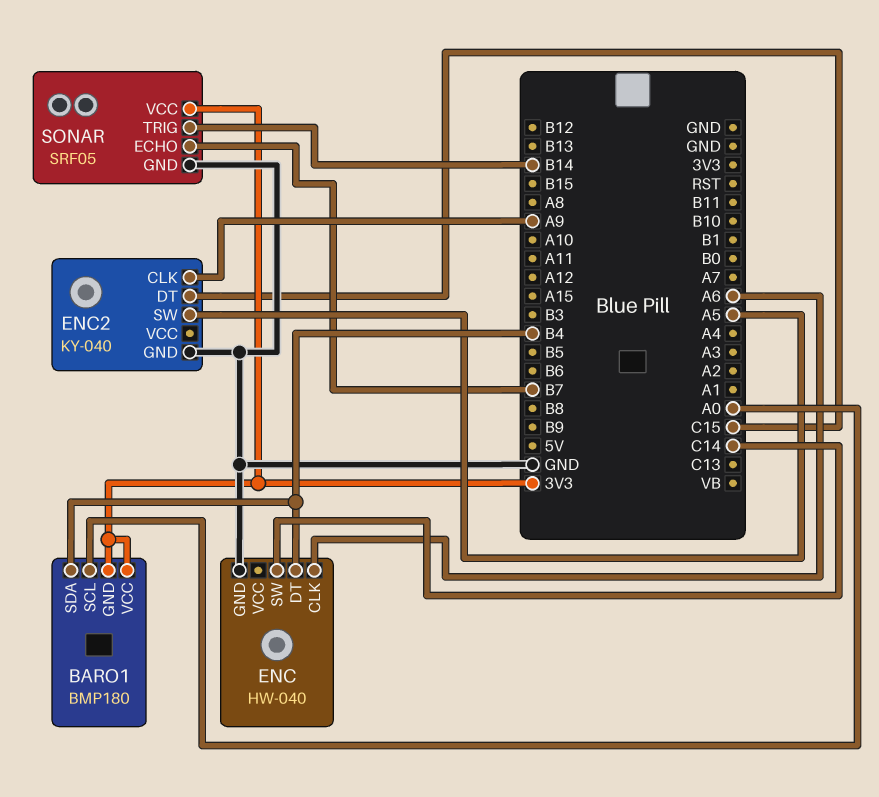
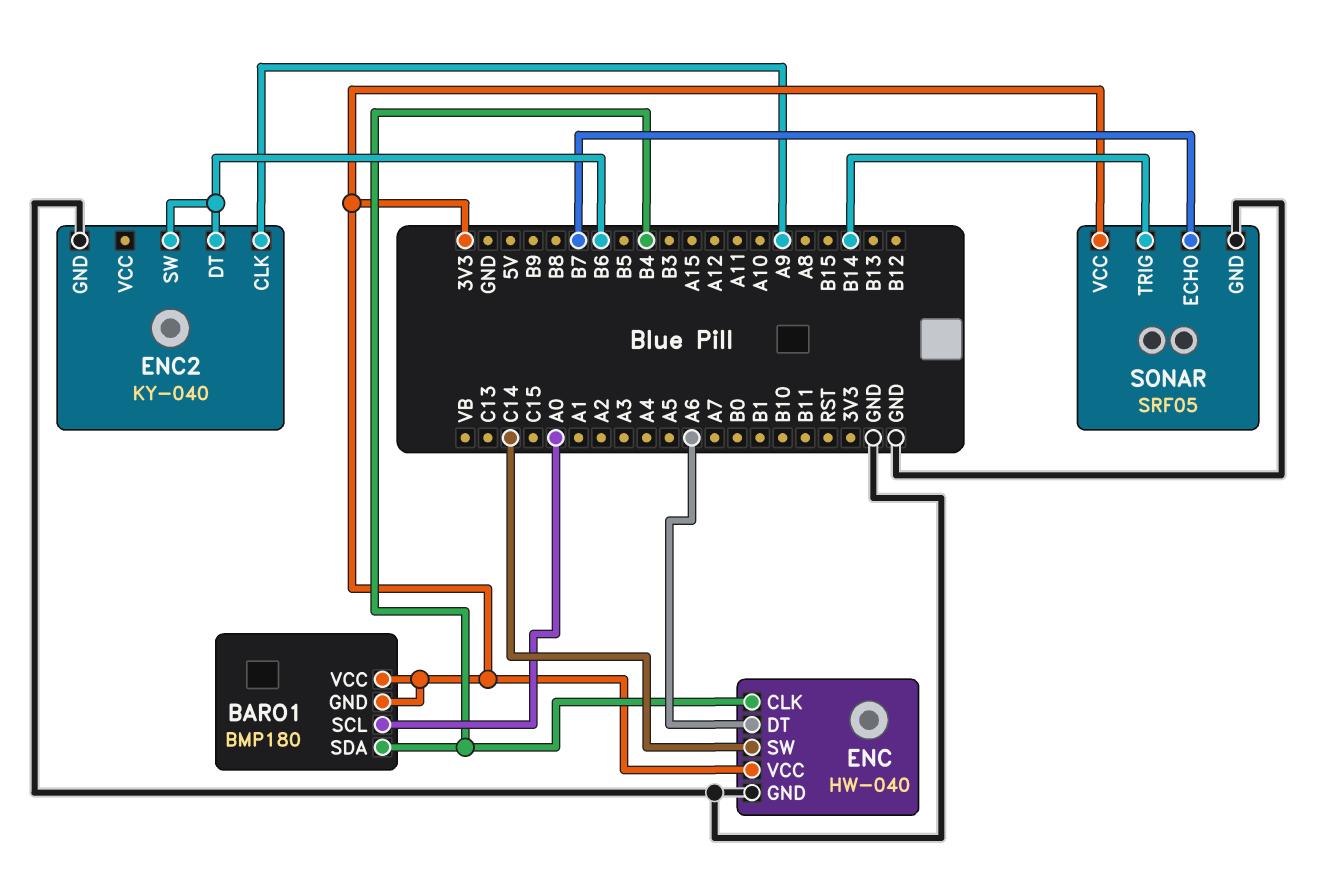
ENC pin CLK: A6 -> B4
ENC pin DT: B4 -> A6
ENC pin VCC: none -> 3V3
ENC2 pin DT: C15 -> B6
ENC2 pin SW: A5 -> B6

